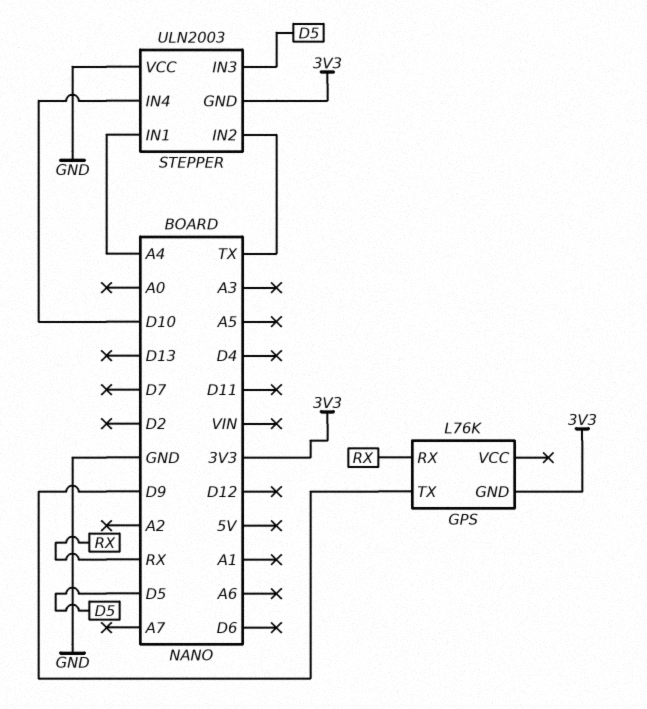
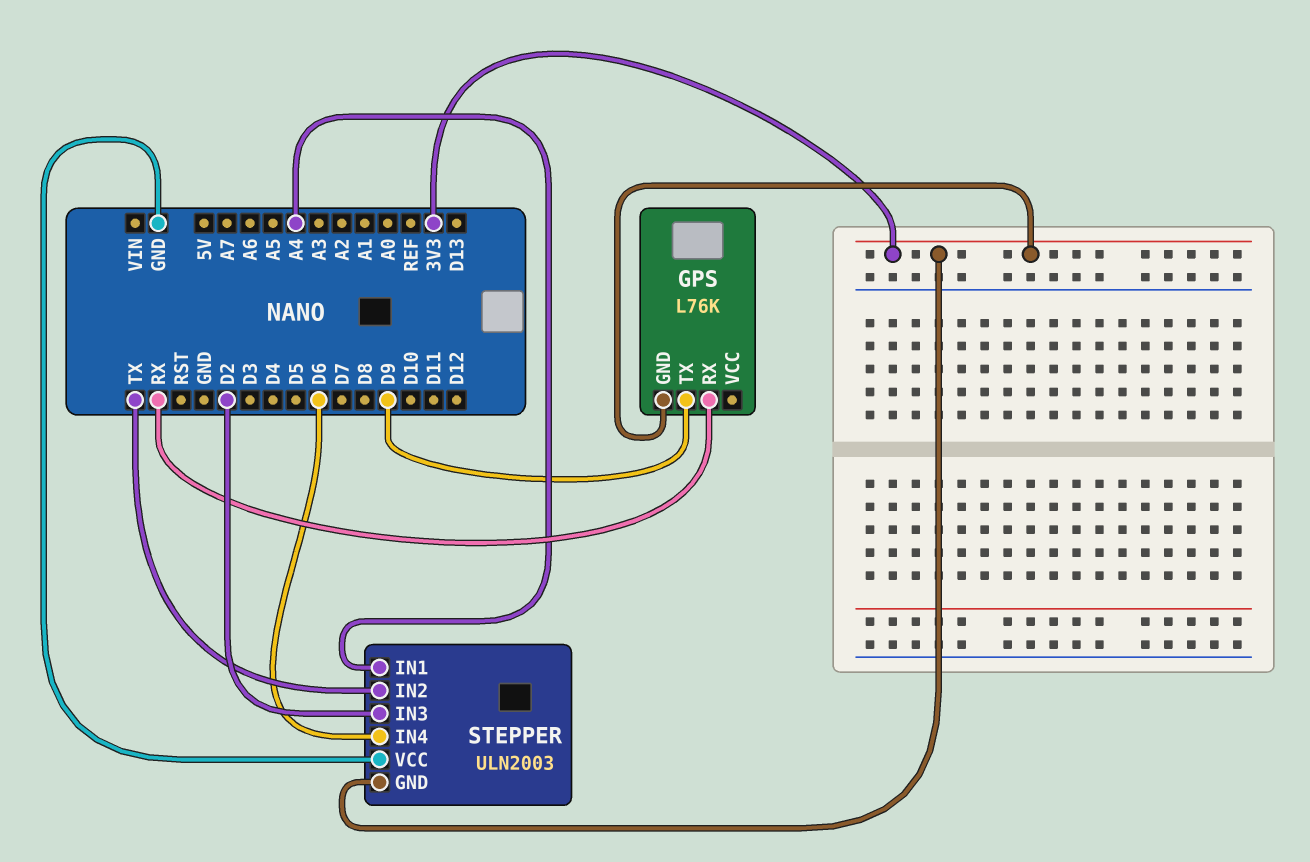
STEPPER pin IN3: D5 -> D2
STEPPER pin IN4: D10 -> D6

